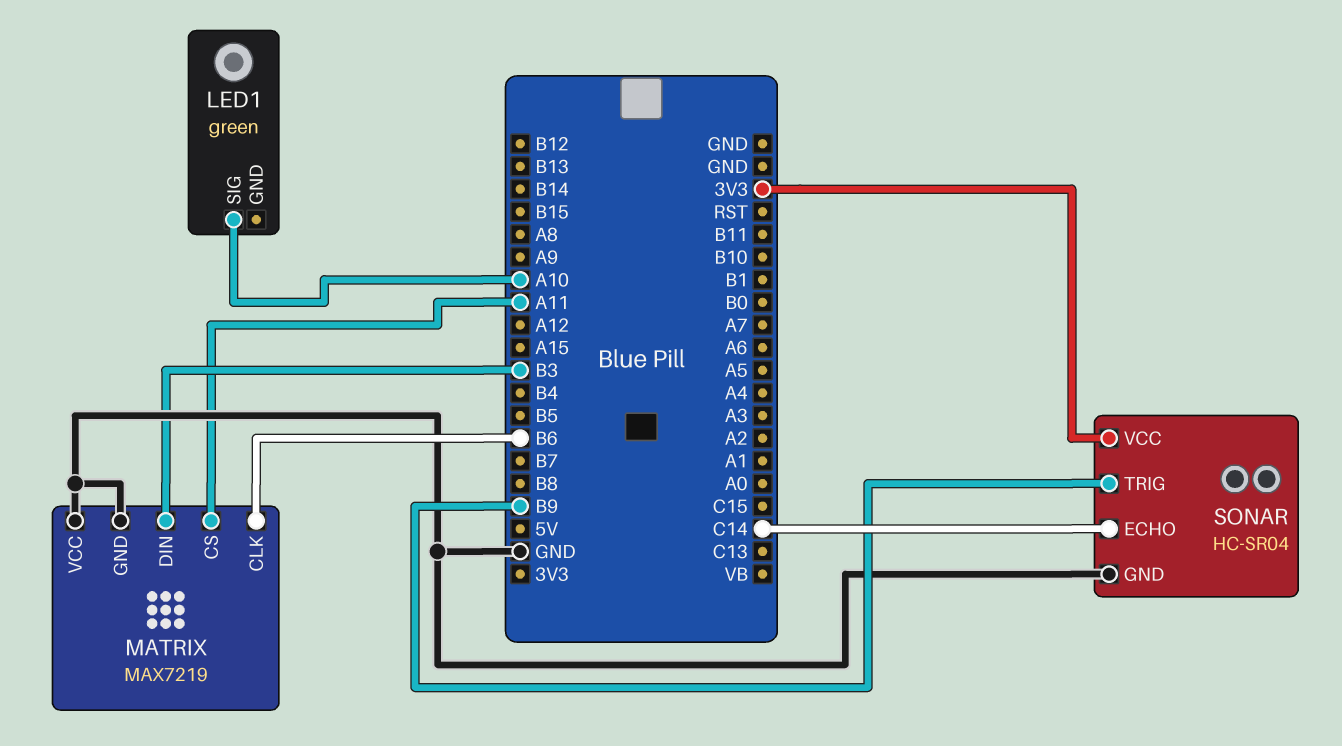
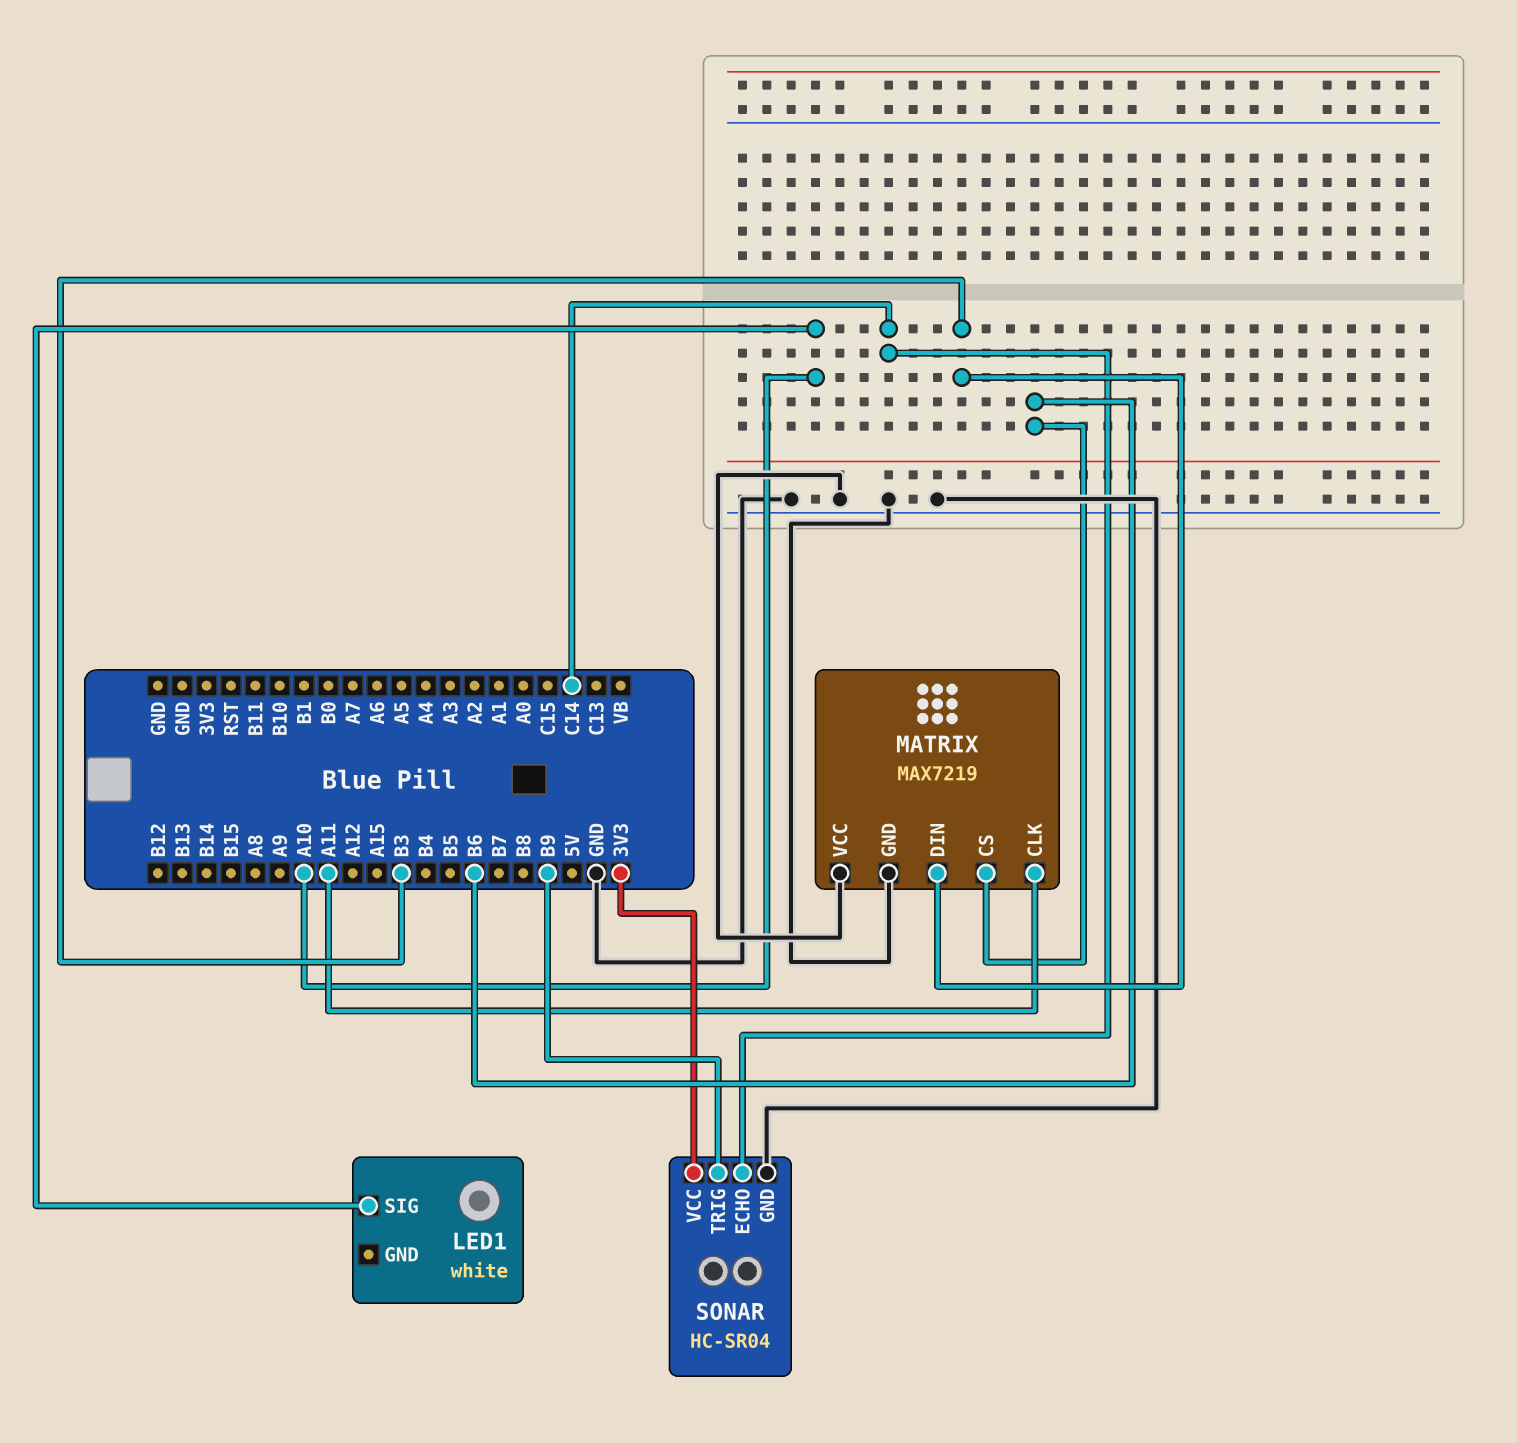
LED1: green -> white
MATRIX pin CLK: B6 -> A11
MATRIX pin CS: A11 -> B6

